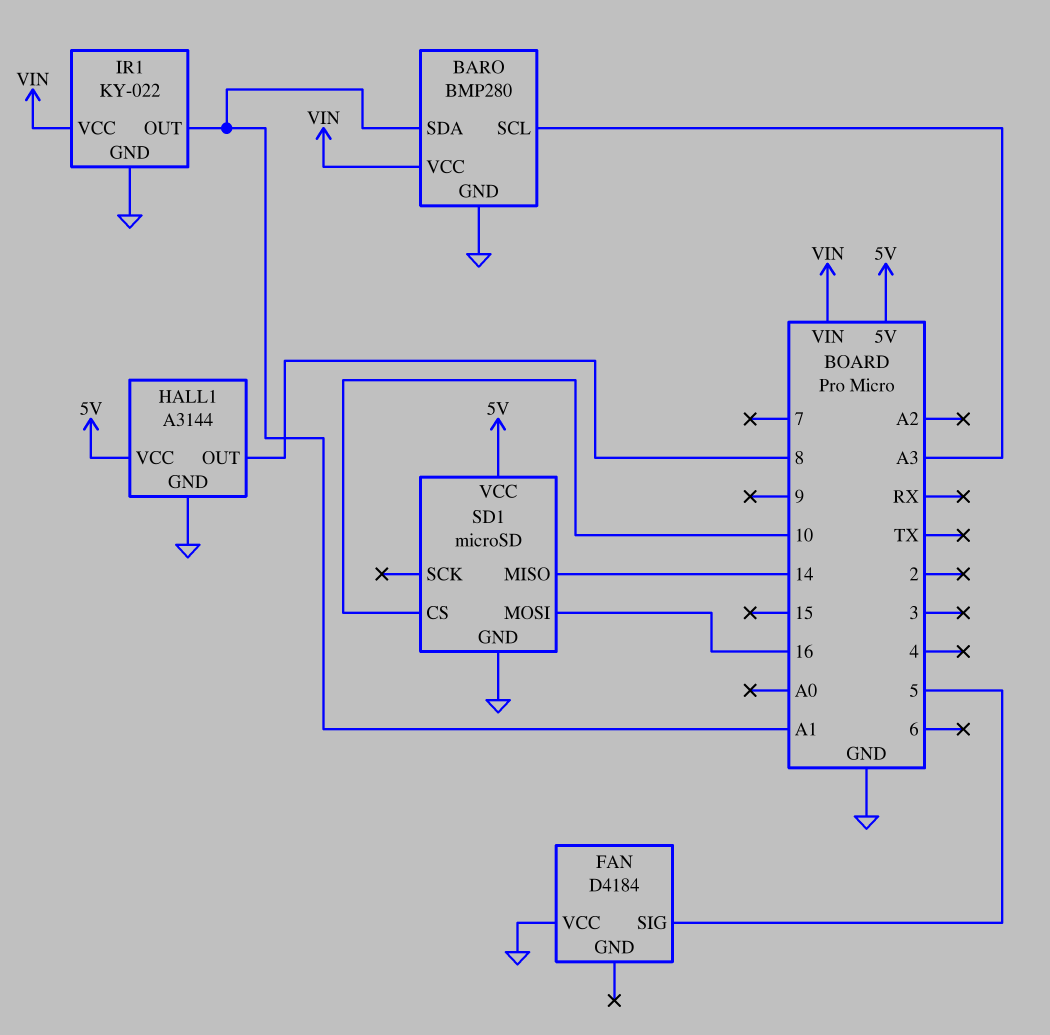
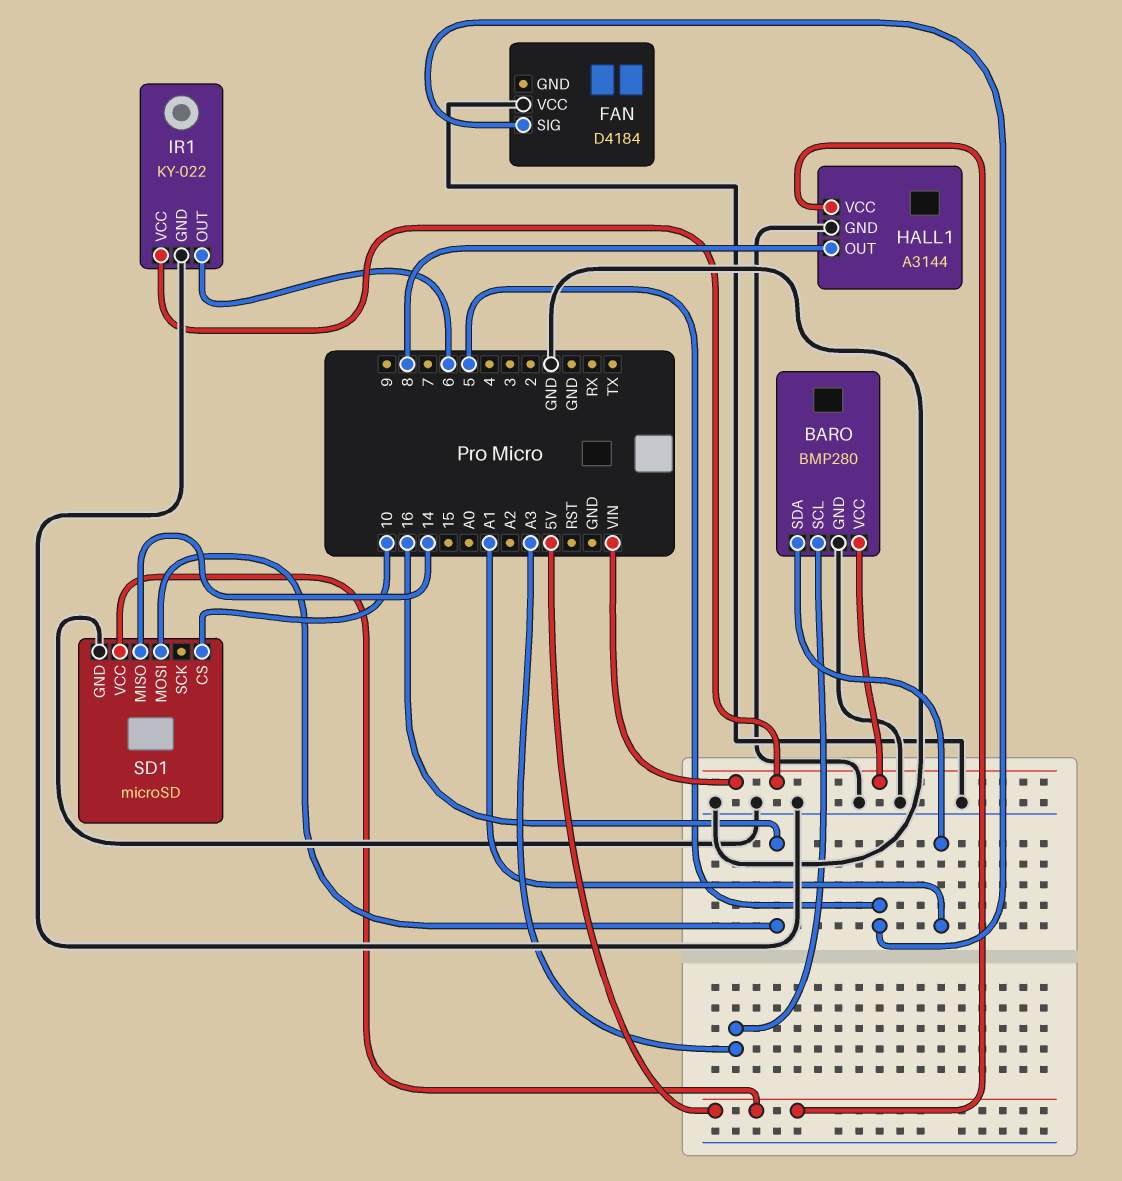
IR1 pin OUT: A1 -> 6

